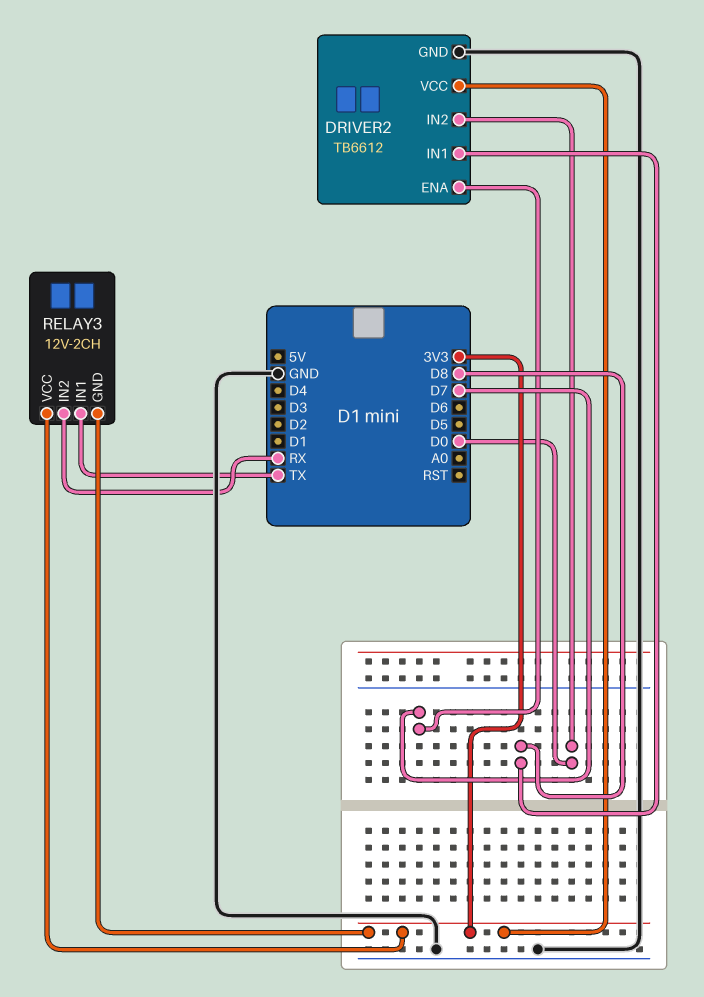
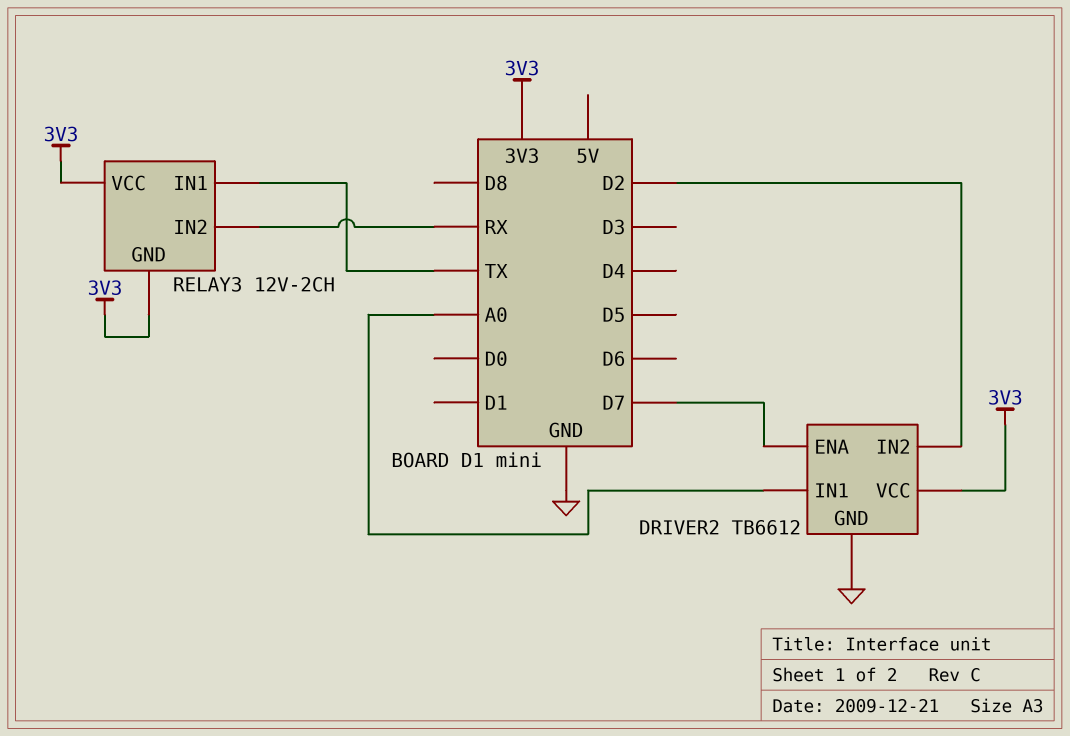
DRIVER2 pin IN1: D8 -> A0
DRIVER2 pin IN2: D0 -> D2

